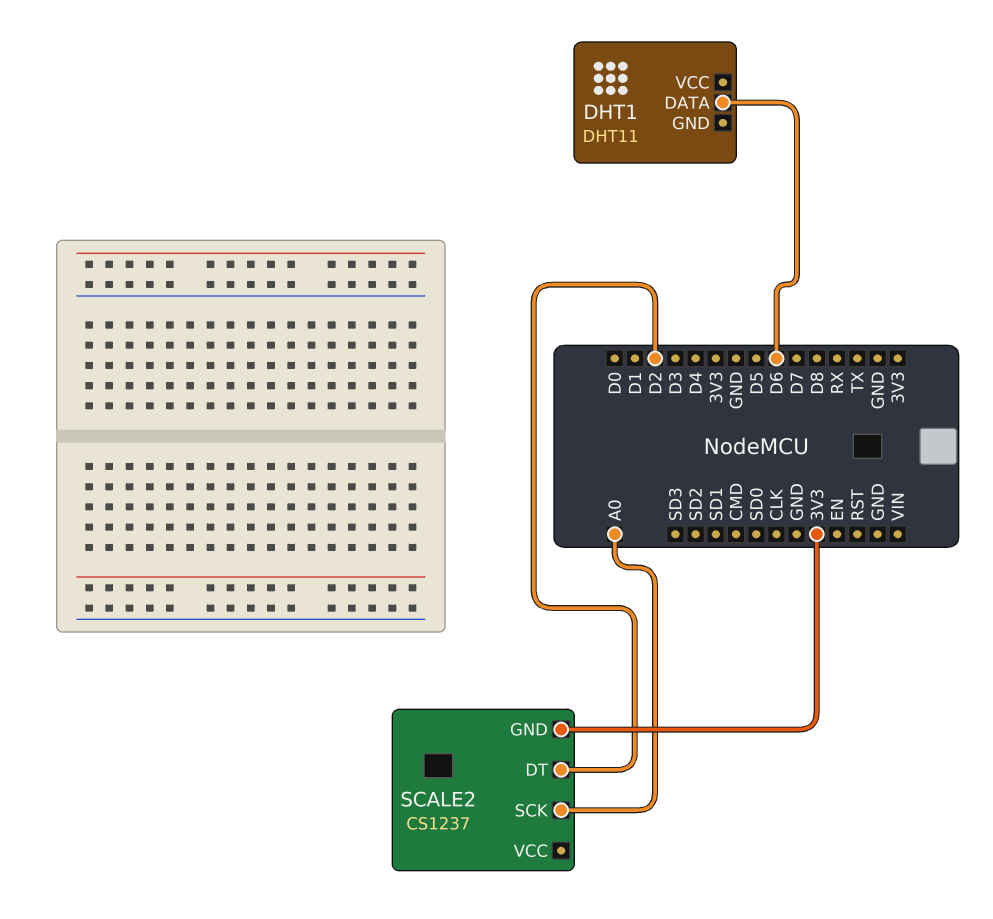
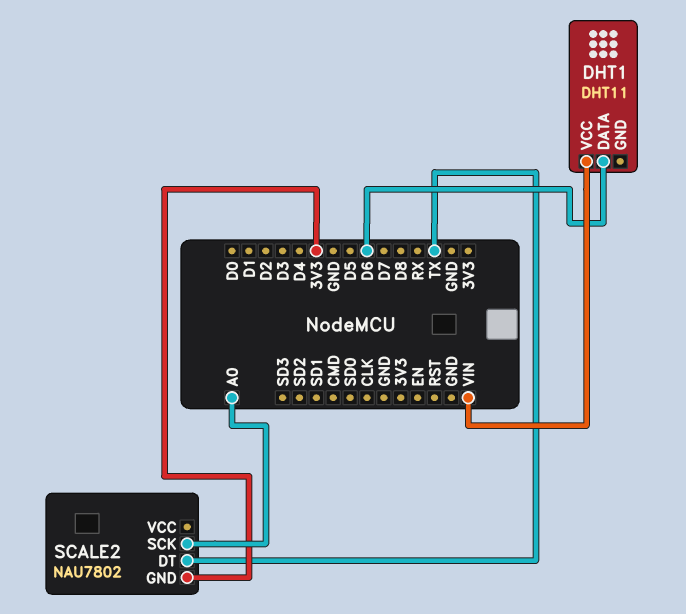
DHT1 pin VCC: none -> VIN
SCALE2: CS1237 -> NAU7802
SCALE2 pin DT: D2 -> TX

